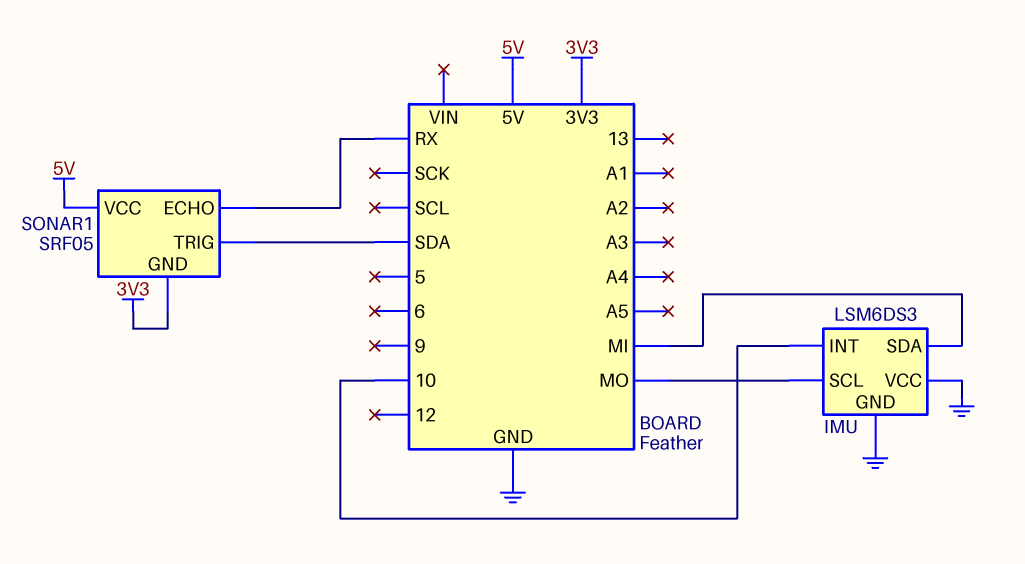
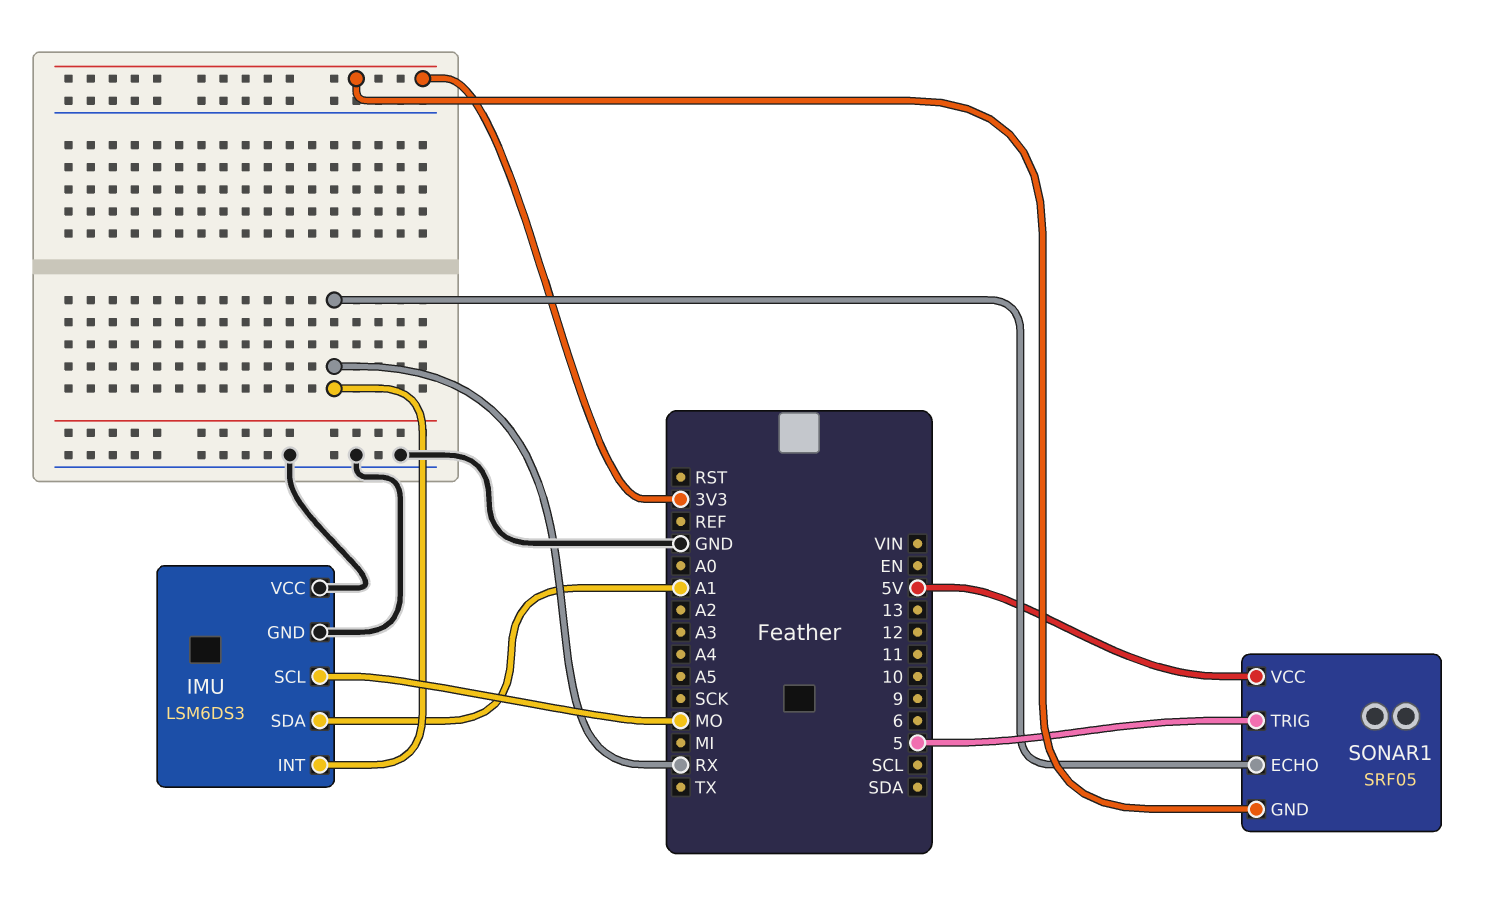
IMU pin INT: 10 -> RX
IMU pin SDA: MI -> A1
SONAR1 pin TRIG: SDA -> 5

